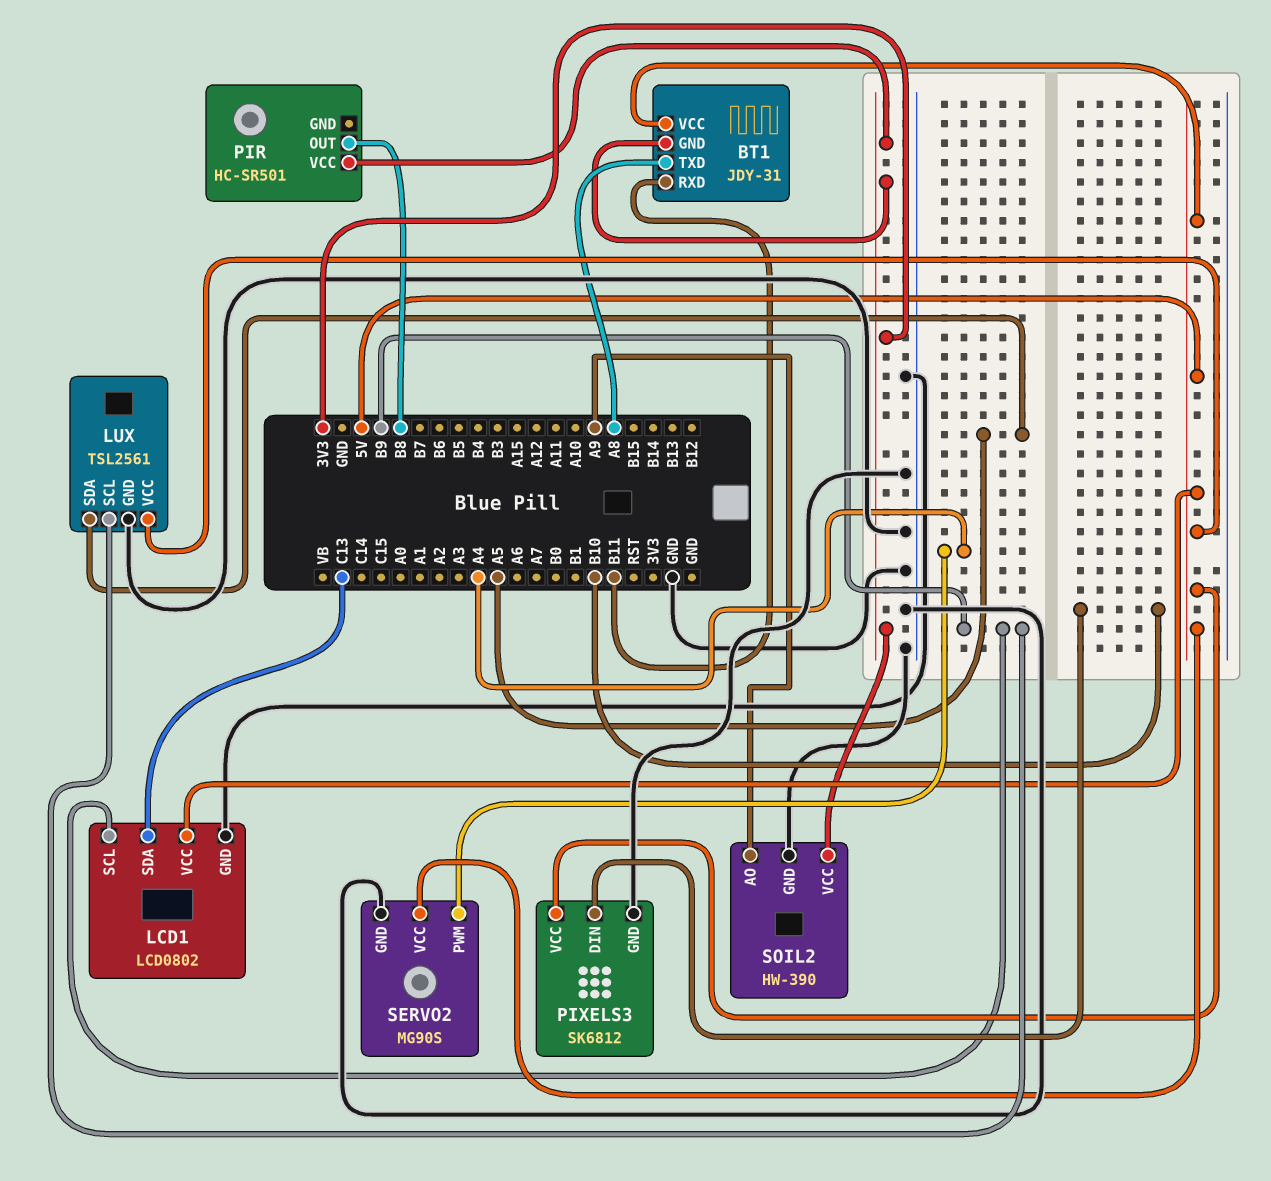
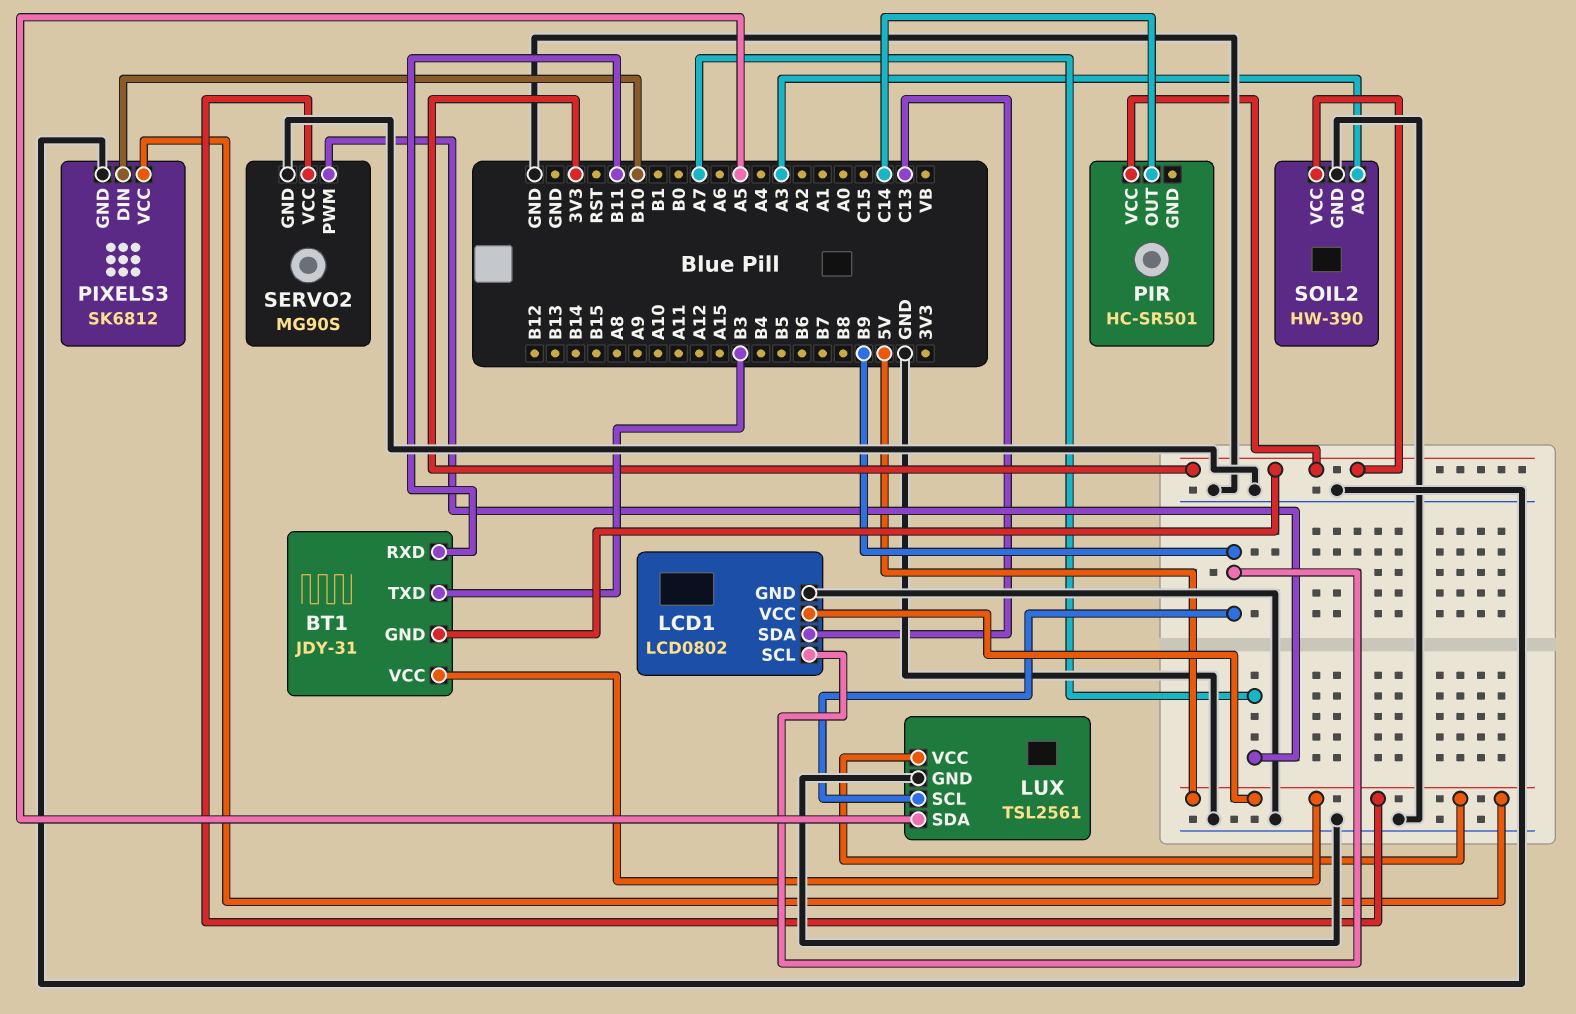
BT1 pin TXD: A8 -> B3
PIR pin OUT: B8 -> C14
SERVO2 pin PWM: A4 -> A7
SOIL2 pin AO: A9 -> A3

